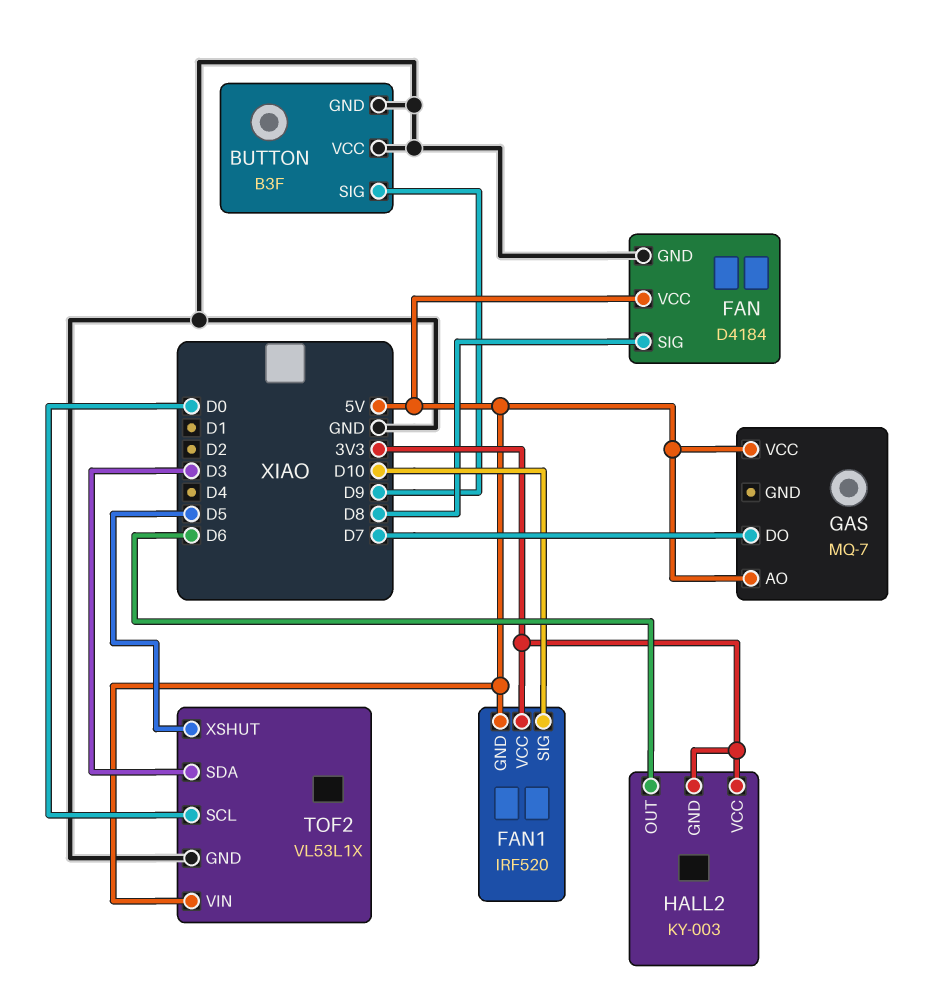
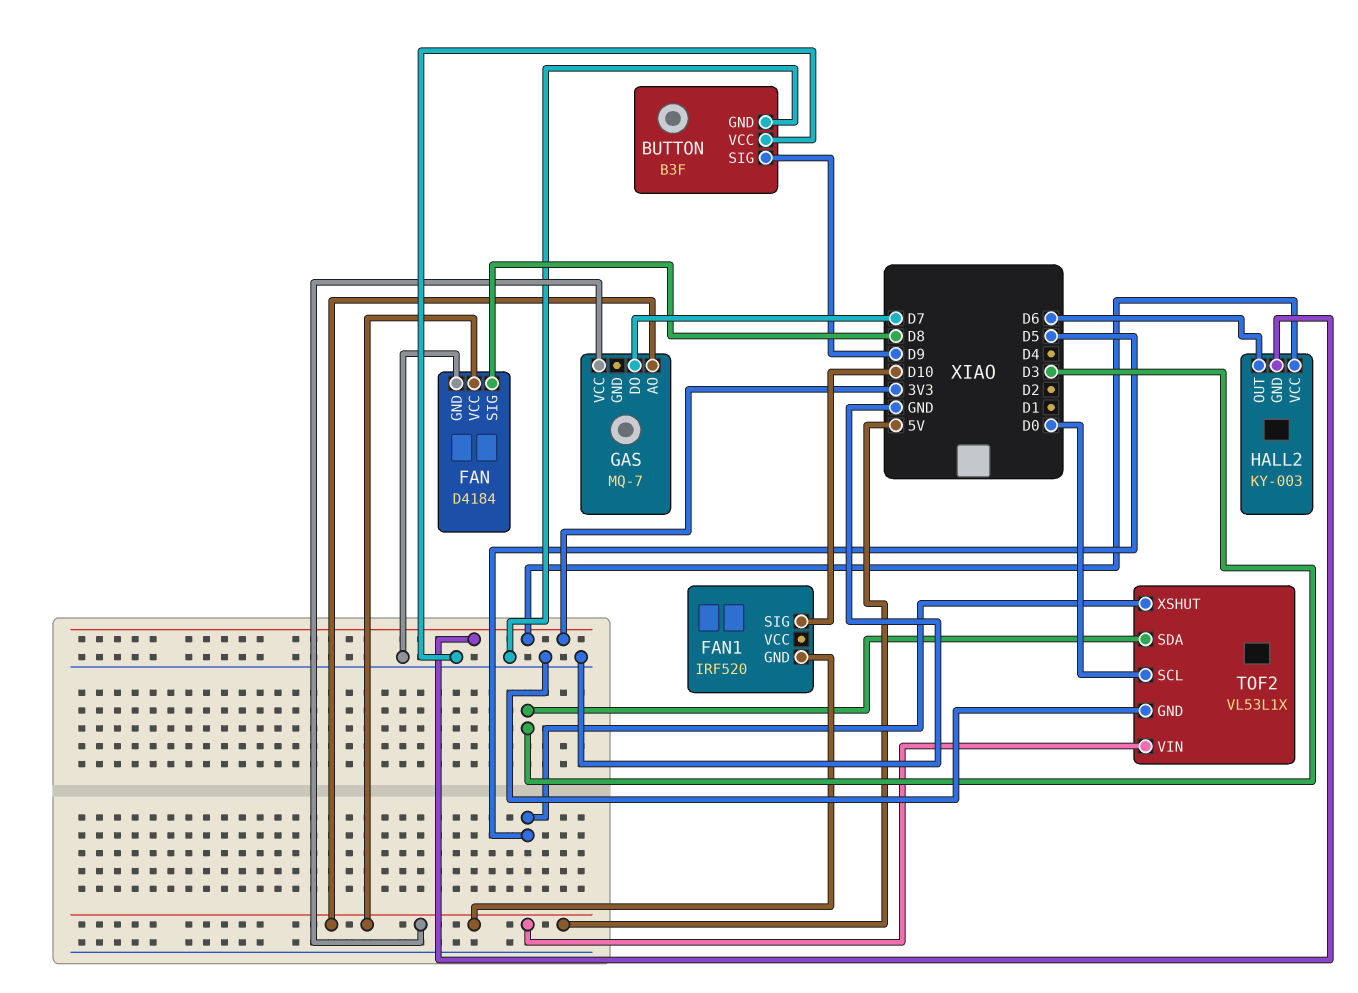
FAN1 pin VCC: 3V3 -> none

